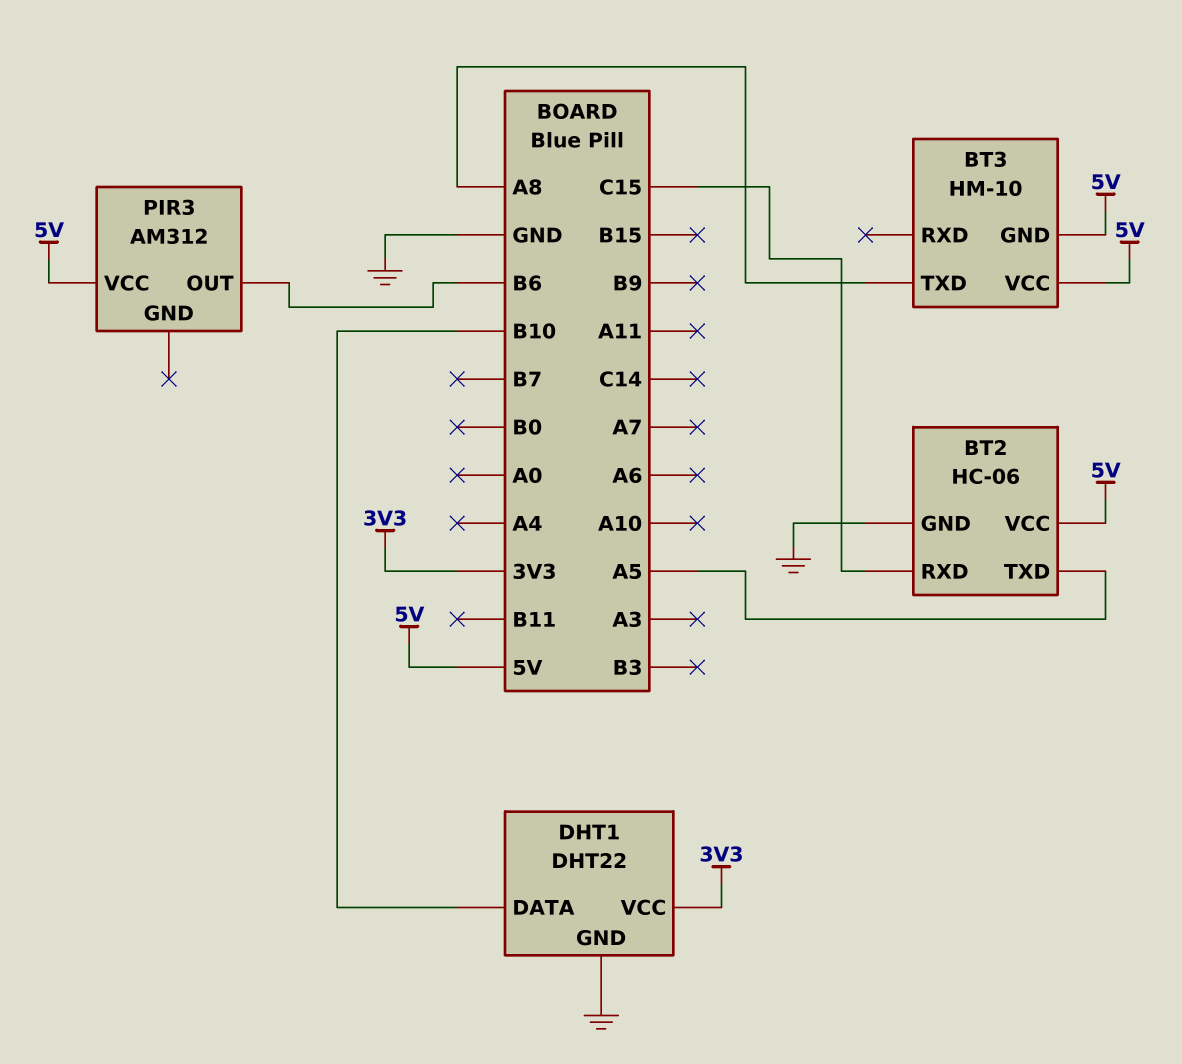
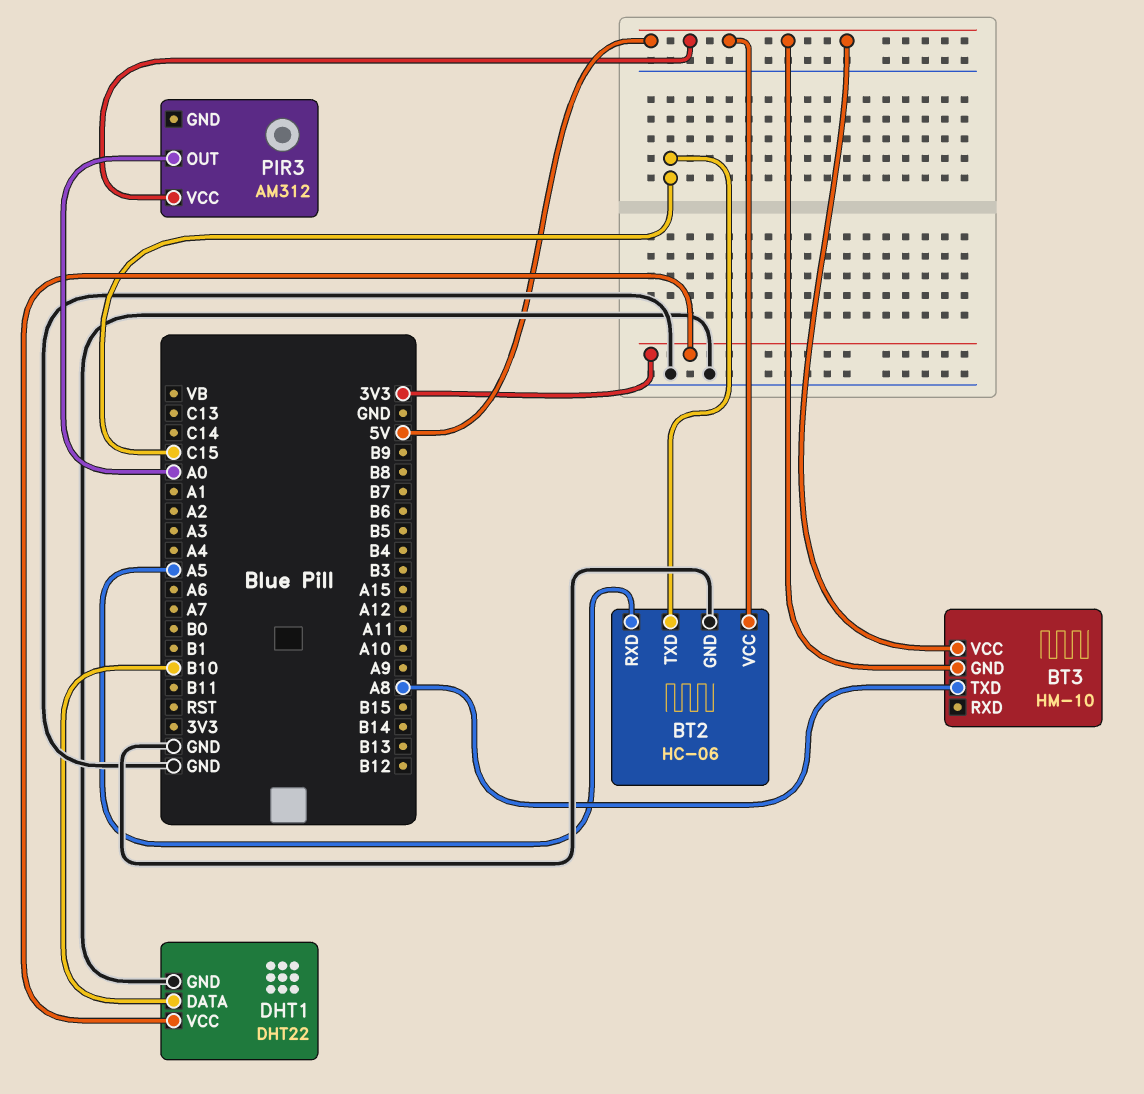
BT2 pin RXD: C15 -> A5
BT2 pin TXD: A5 -> C15
PIR3 pin OUT: B6 -> A0

